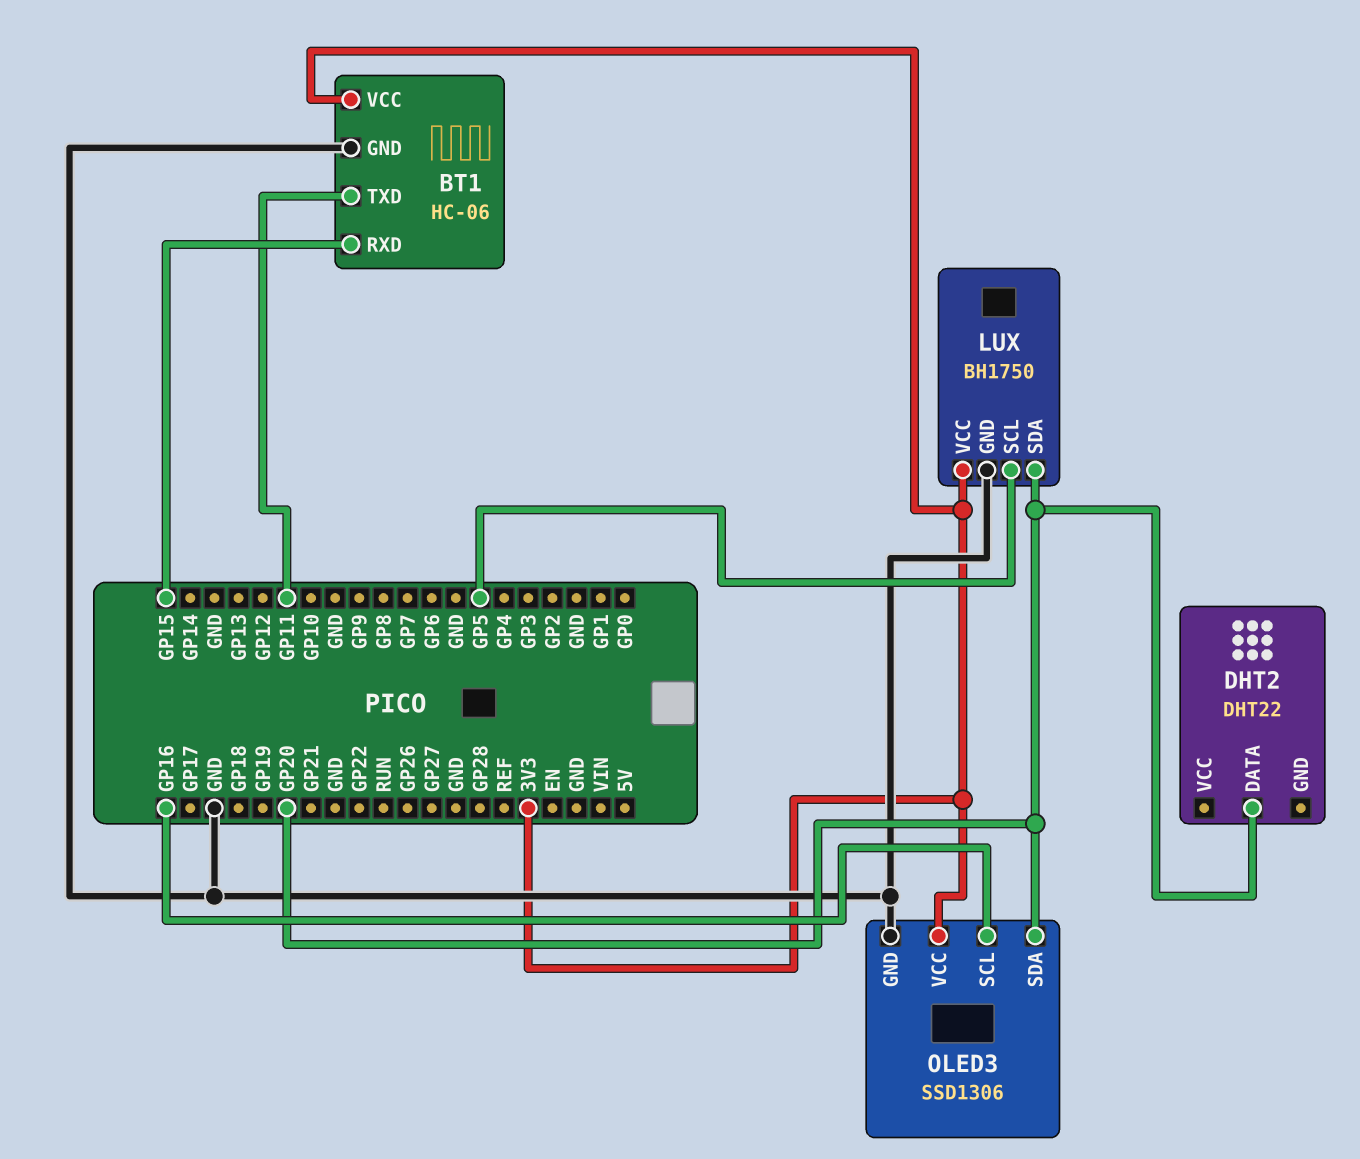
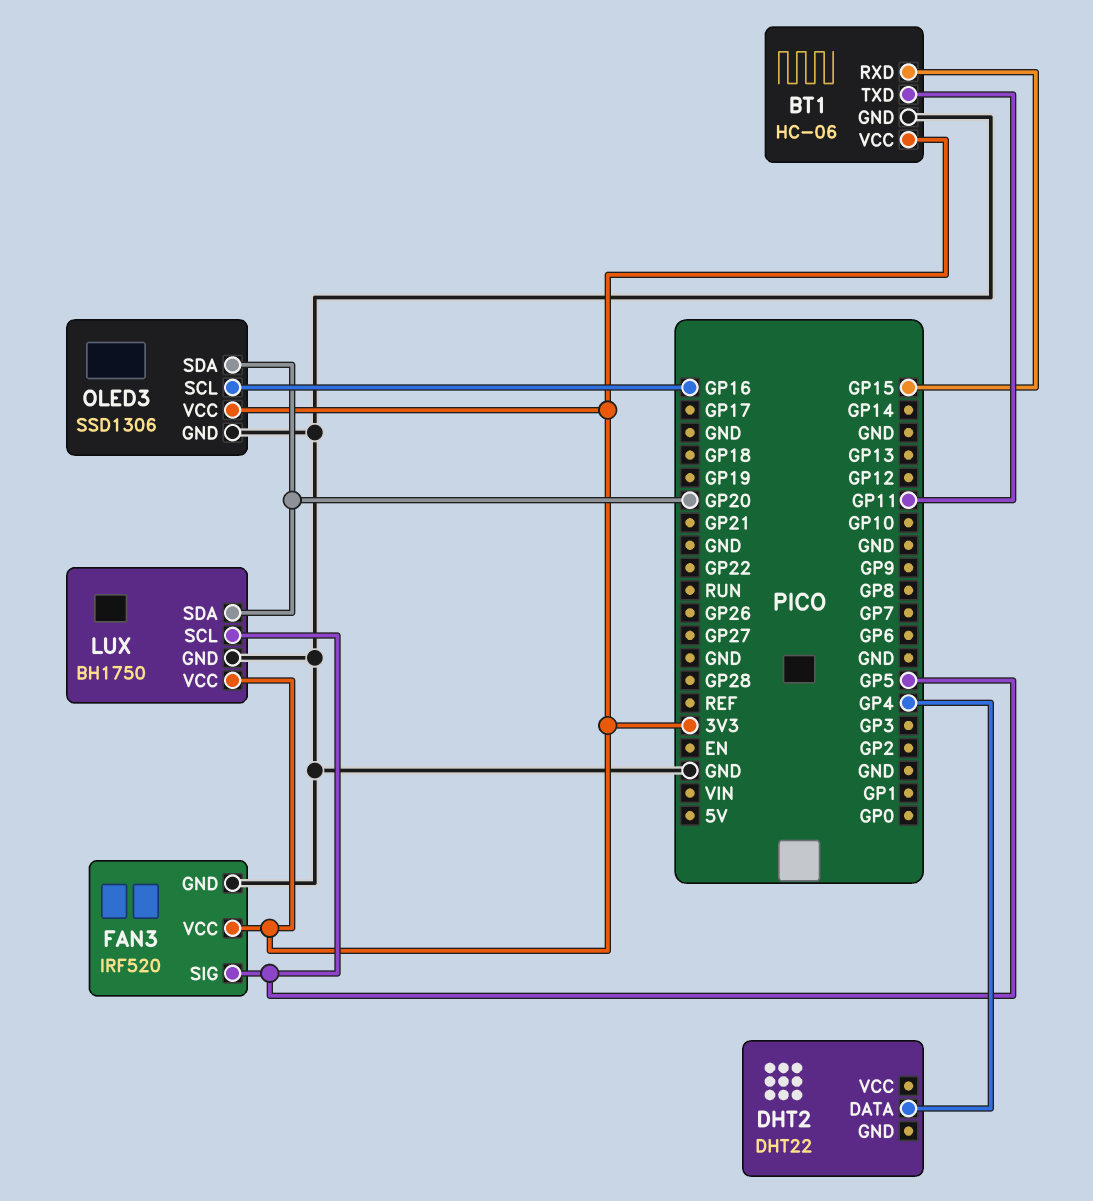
DHT2 pin DATA: GP20 -> GP4
FAN3: none -> IRF520
FAN3 pin GND: none -> GND
FAN3 pin SIG: none -> GP5
FAN3 pin VCC: none -> 3V3

